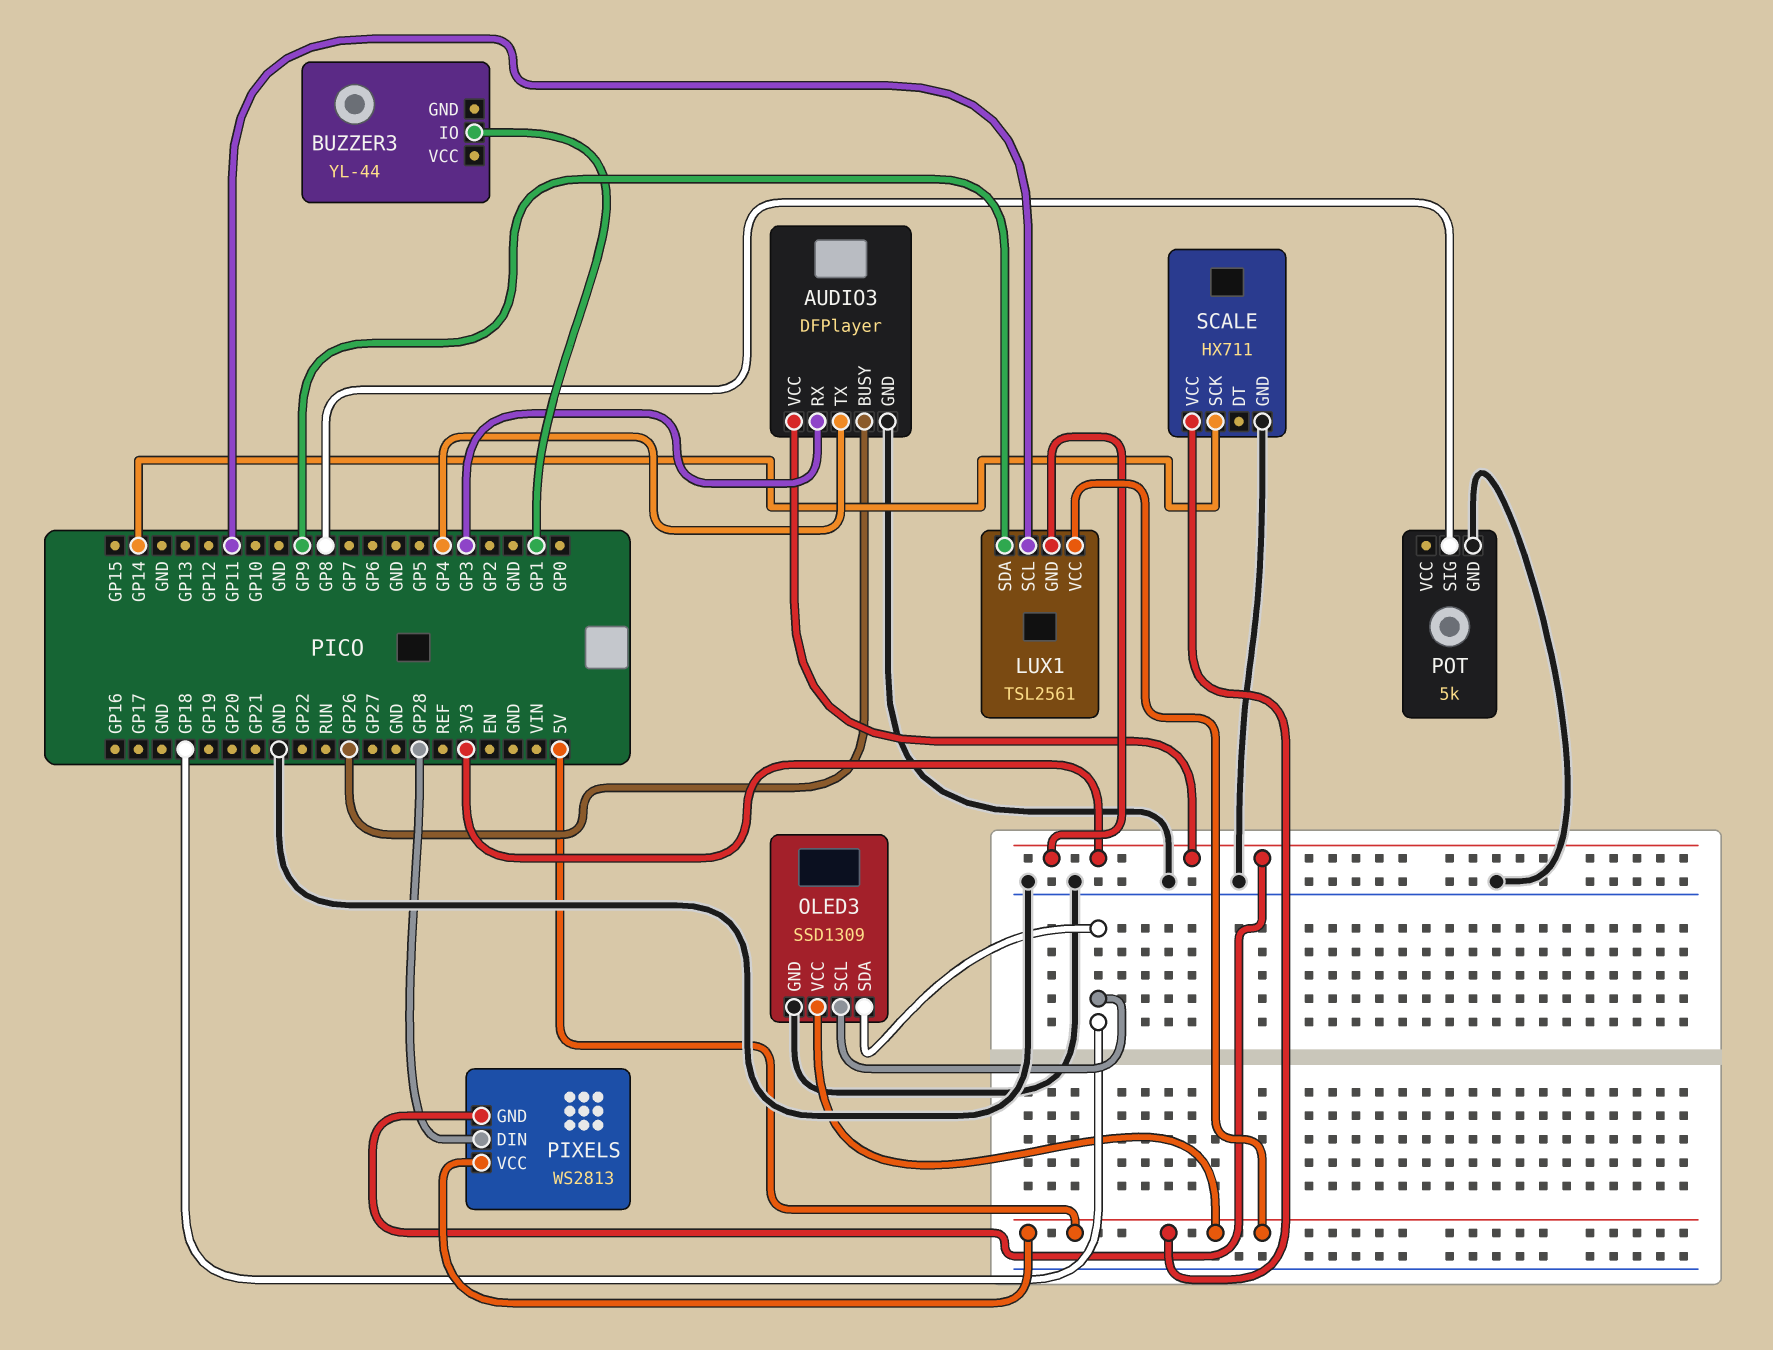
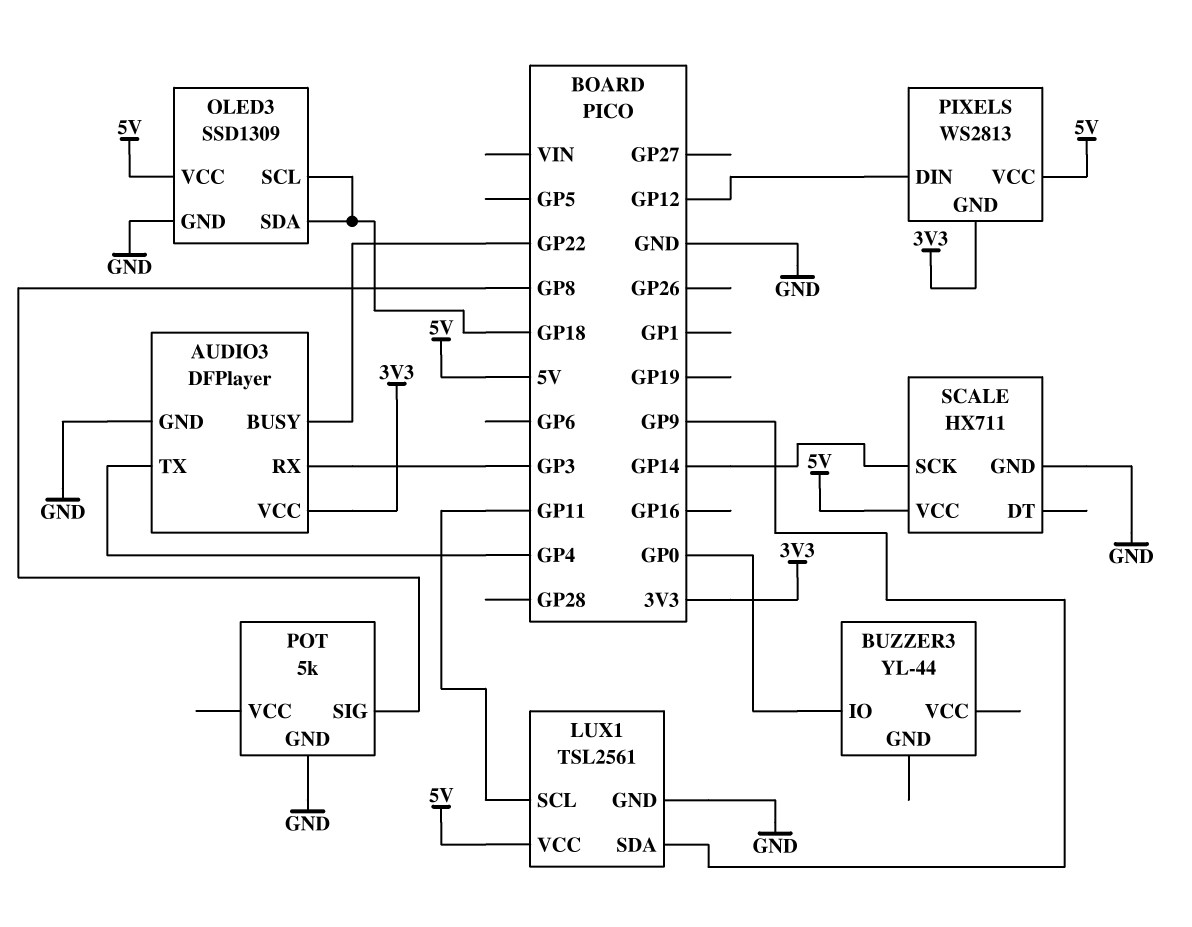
AUDIO3 pin BUSY: GP26 -> GP22
BUZZER3 pin IO: GP1 -> GP0
LUX1 pin GND: 3V3 -> GND
PIXELS pin DIN: GP28 -> GP12

